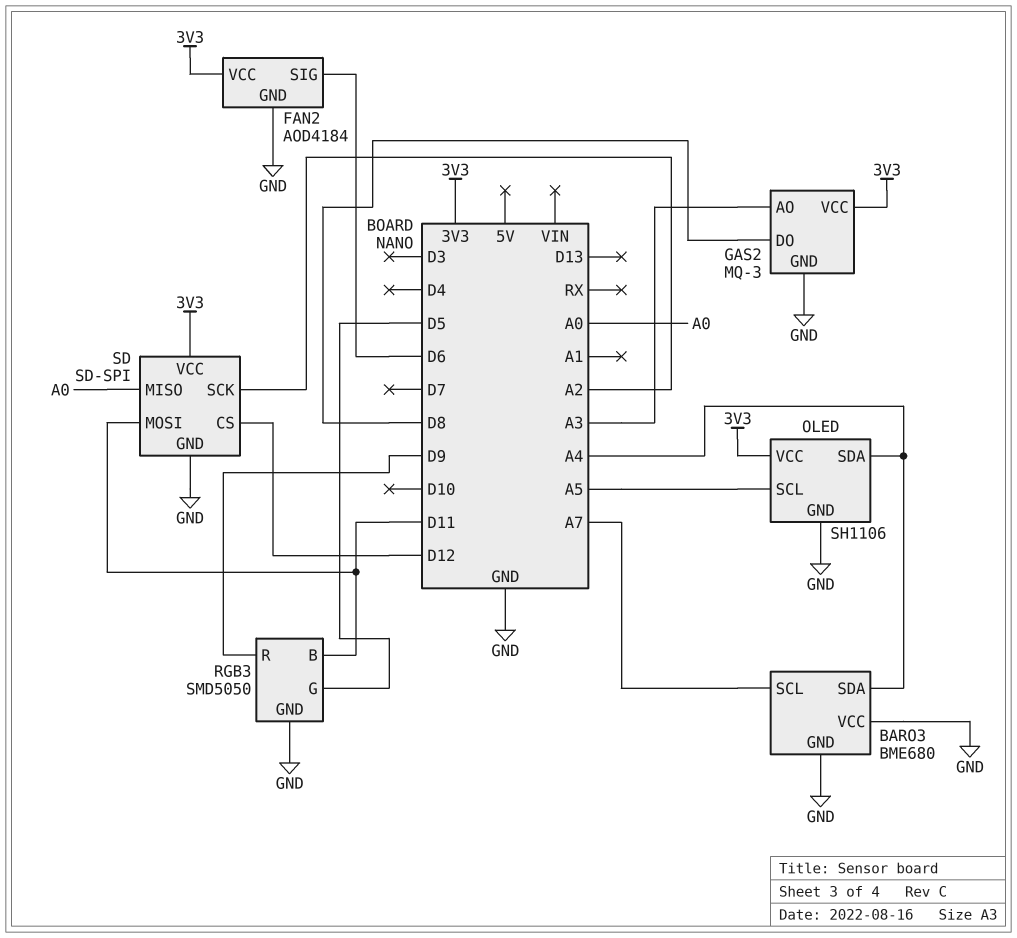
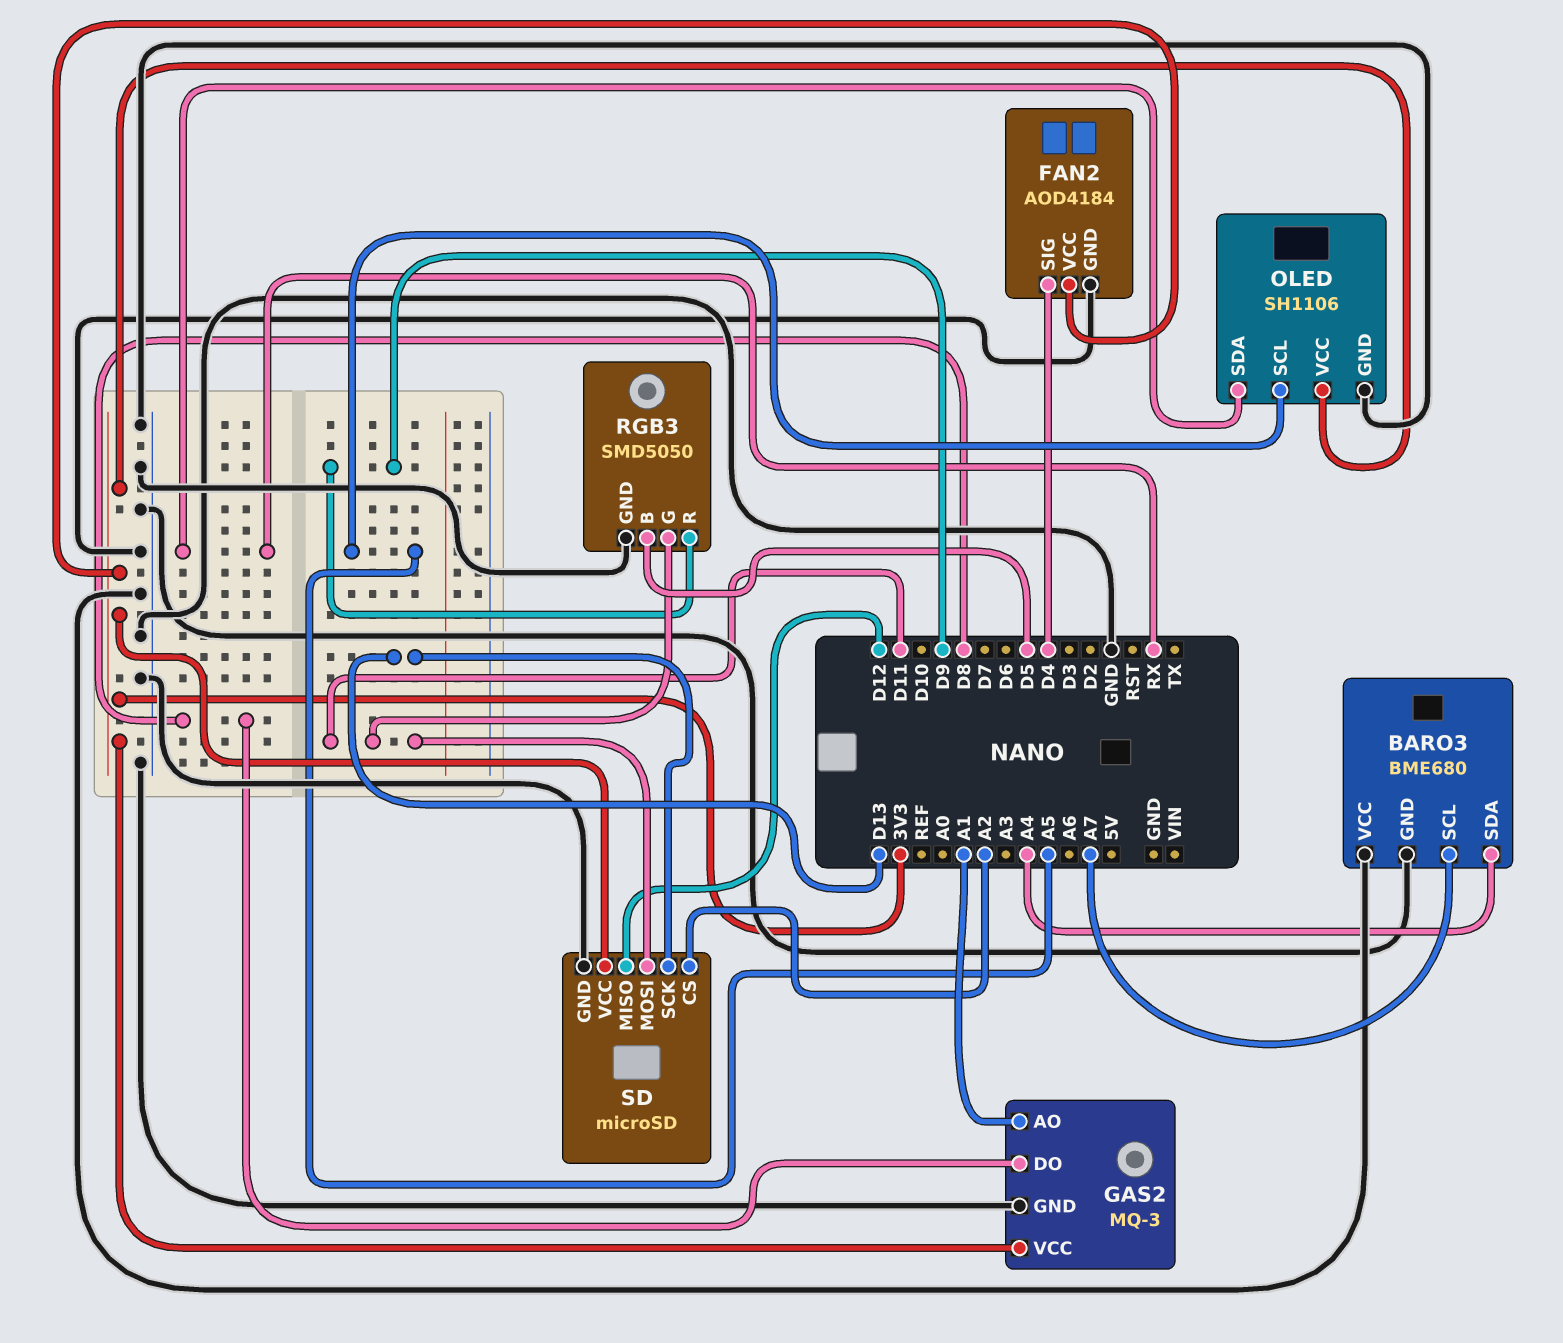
FAN2 pin SIG: D6 -> D4
GAS2 pin AO: A3 -> A1
OLED pin SDA: A4 -> RX
RGB3 pin B: D11 -> D5
RGB3 pin G: D5 -> D11
SD: SD-SPI -> microSD
SD pin CS: D12 -> A2
SD pin MISO: A0 -> D12
SD pin SCK: A2 -> D13

